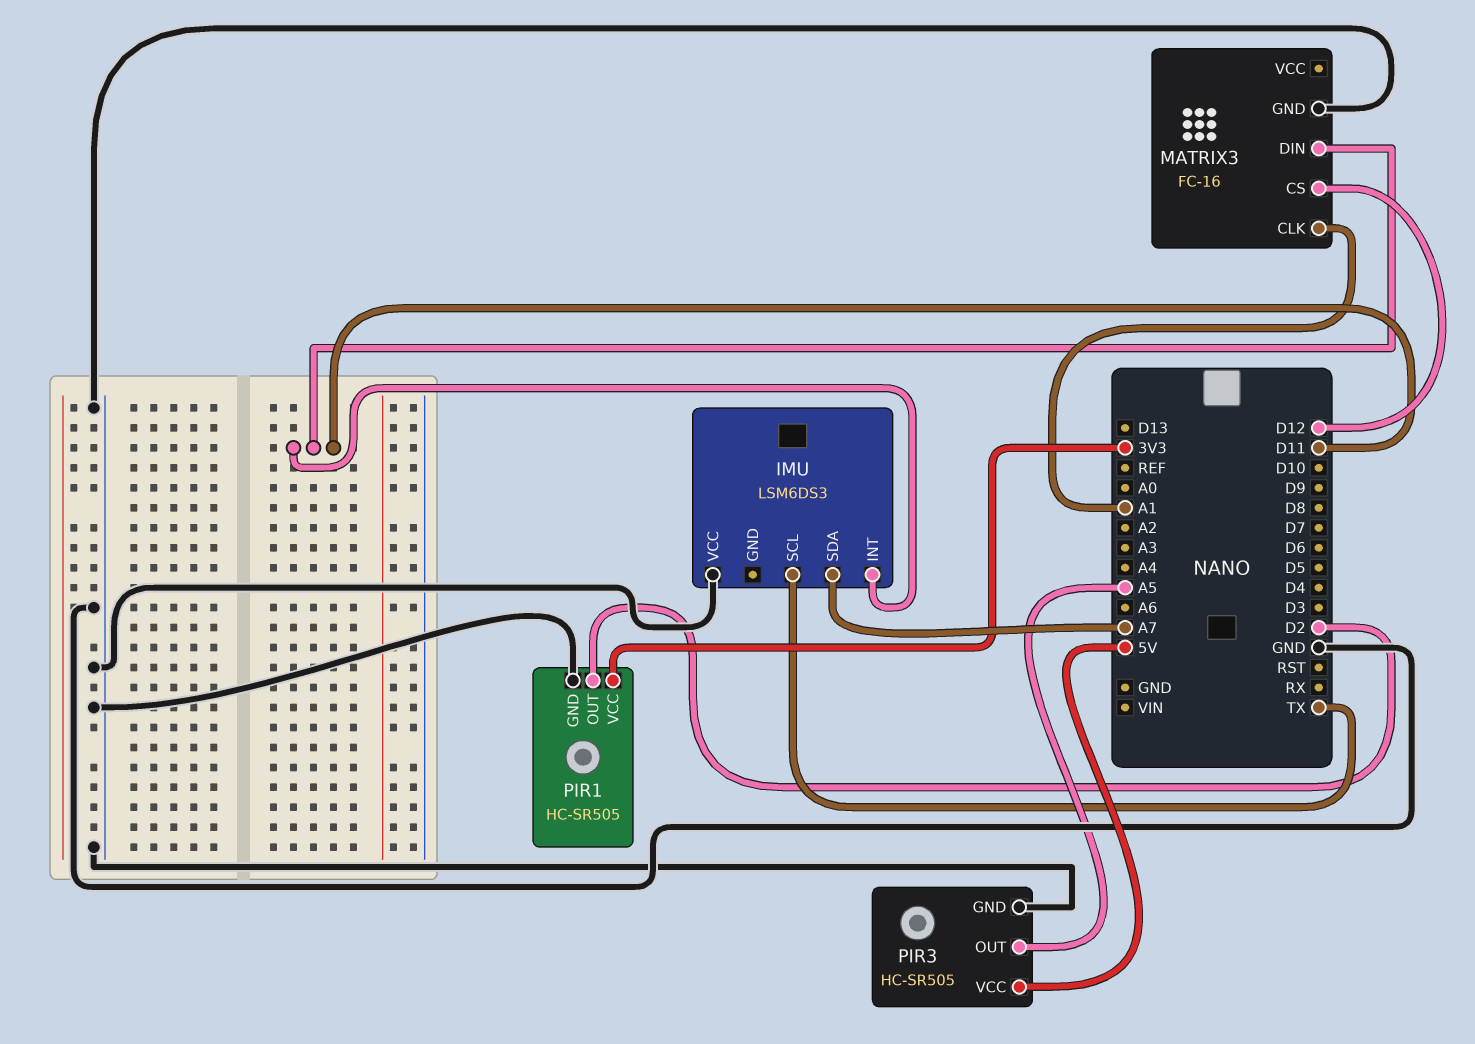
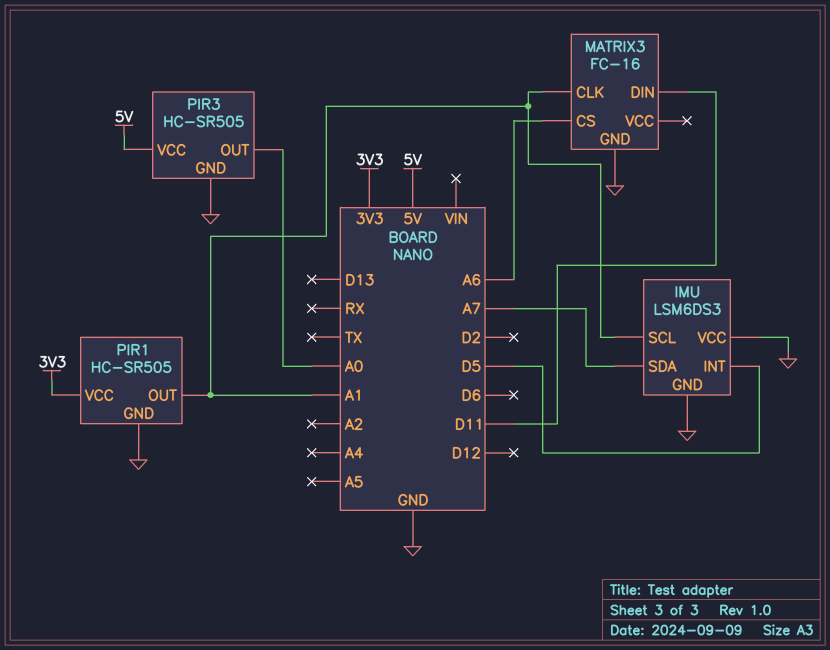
IMU pin GND: none -> GND
IMU pin INT: D11 -> D5
IMU pin SCL: TX -> A1
MATRIX3 pin CS: D12 -> A6
PIR1 pin OUT: D2 -> A1
PIR3 pin OUT: A5 -> A0

